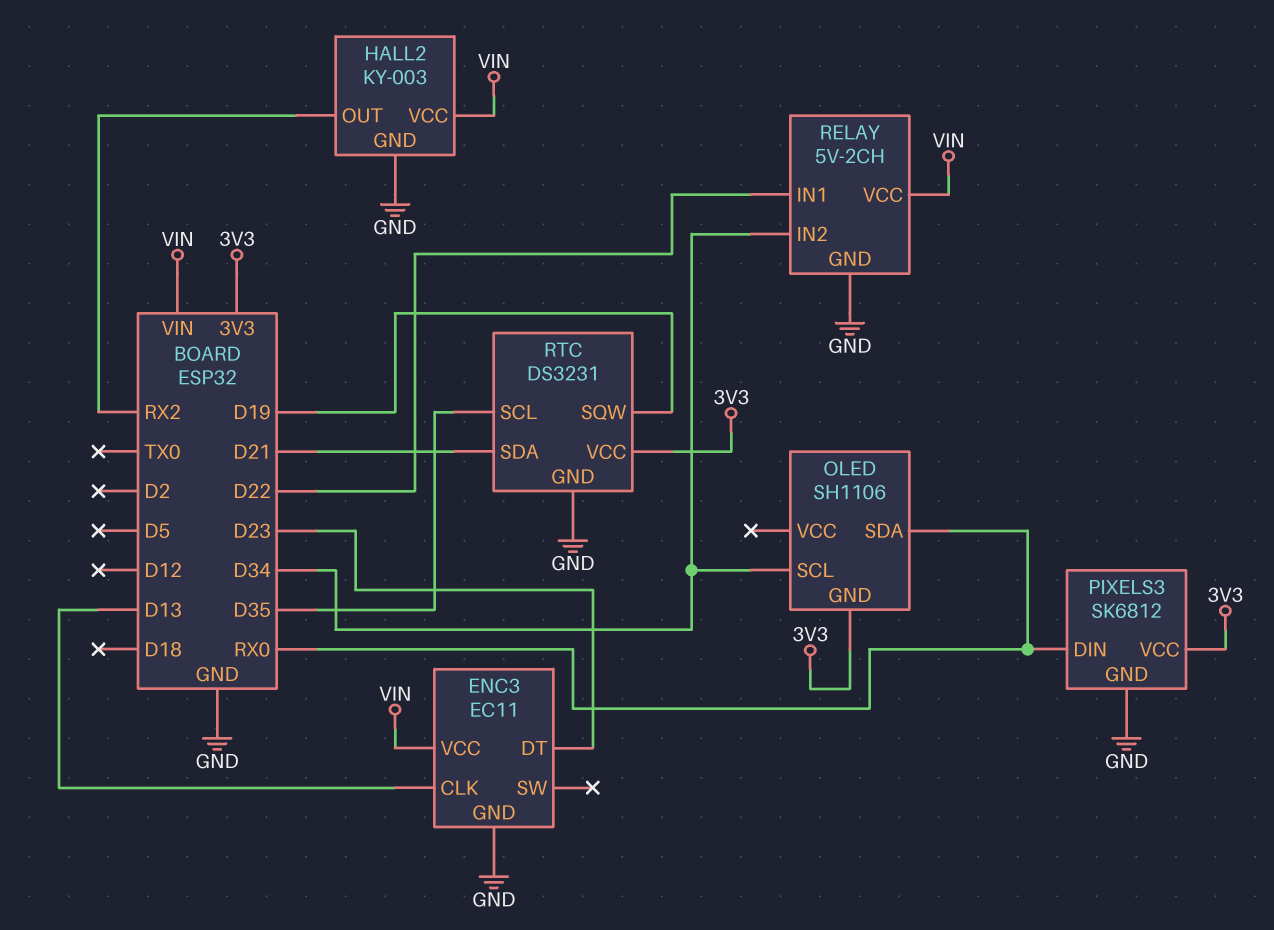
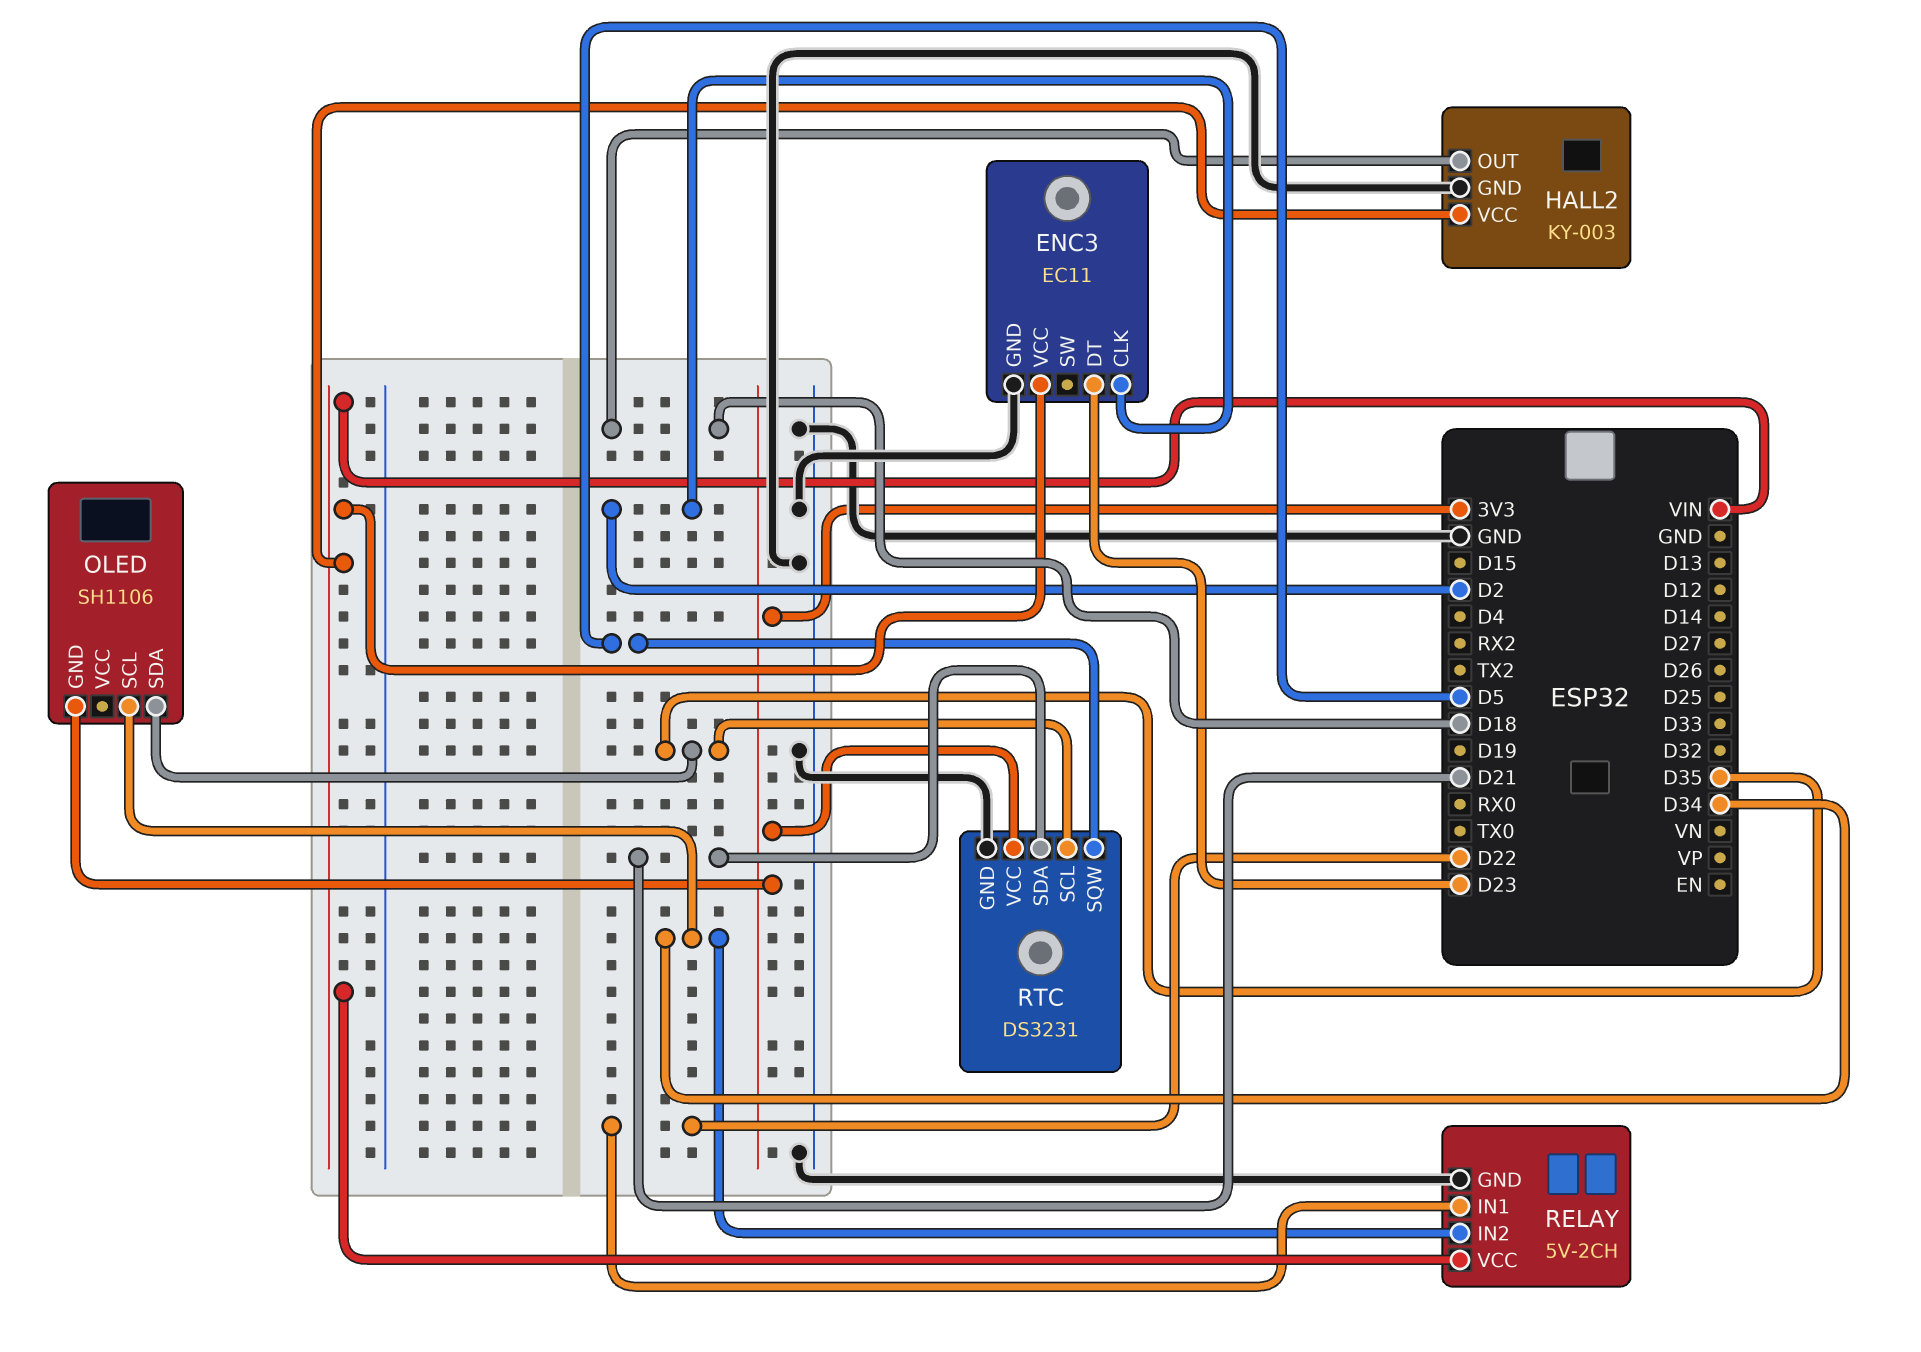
ENC3 pin CLK: D13 -> D2
HALL2 pin OUT: RX2 -> D18
OLED pin SDA: RX0 -> D35
PIXELS3: SK6812 -> none
PIXELS3 pin DIN: RX0 -> none
PIXELS3 pin GND: GND -> none
PIXELS3 pin VCC: 3V3 -> none
RTC pin SQW: D19 -> D5

